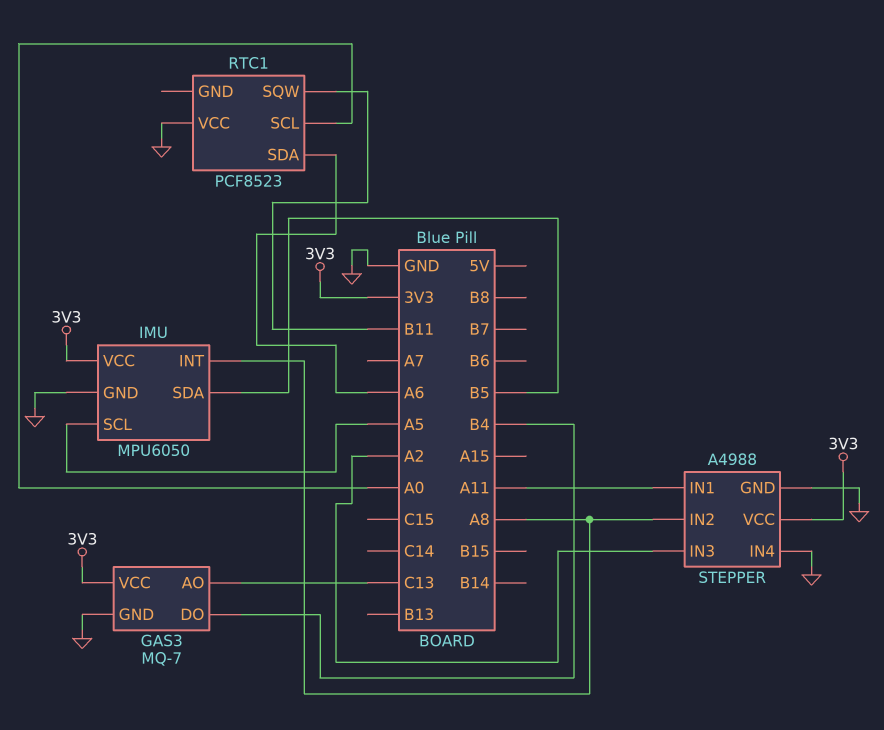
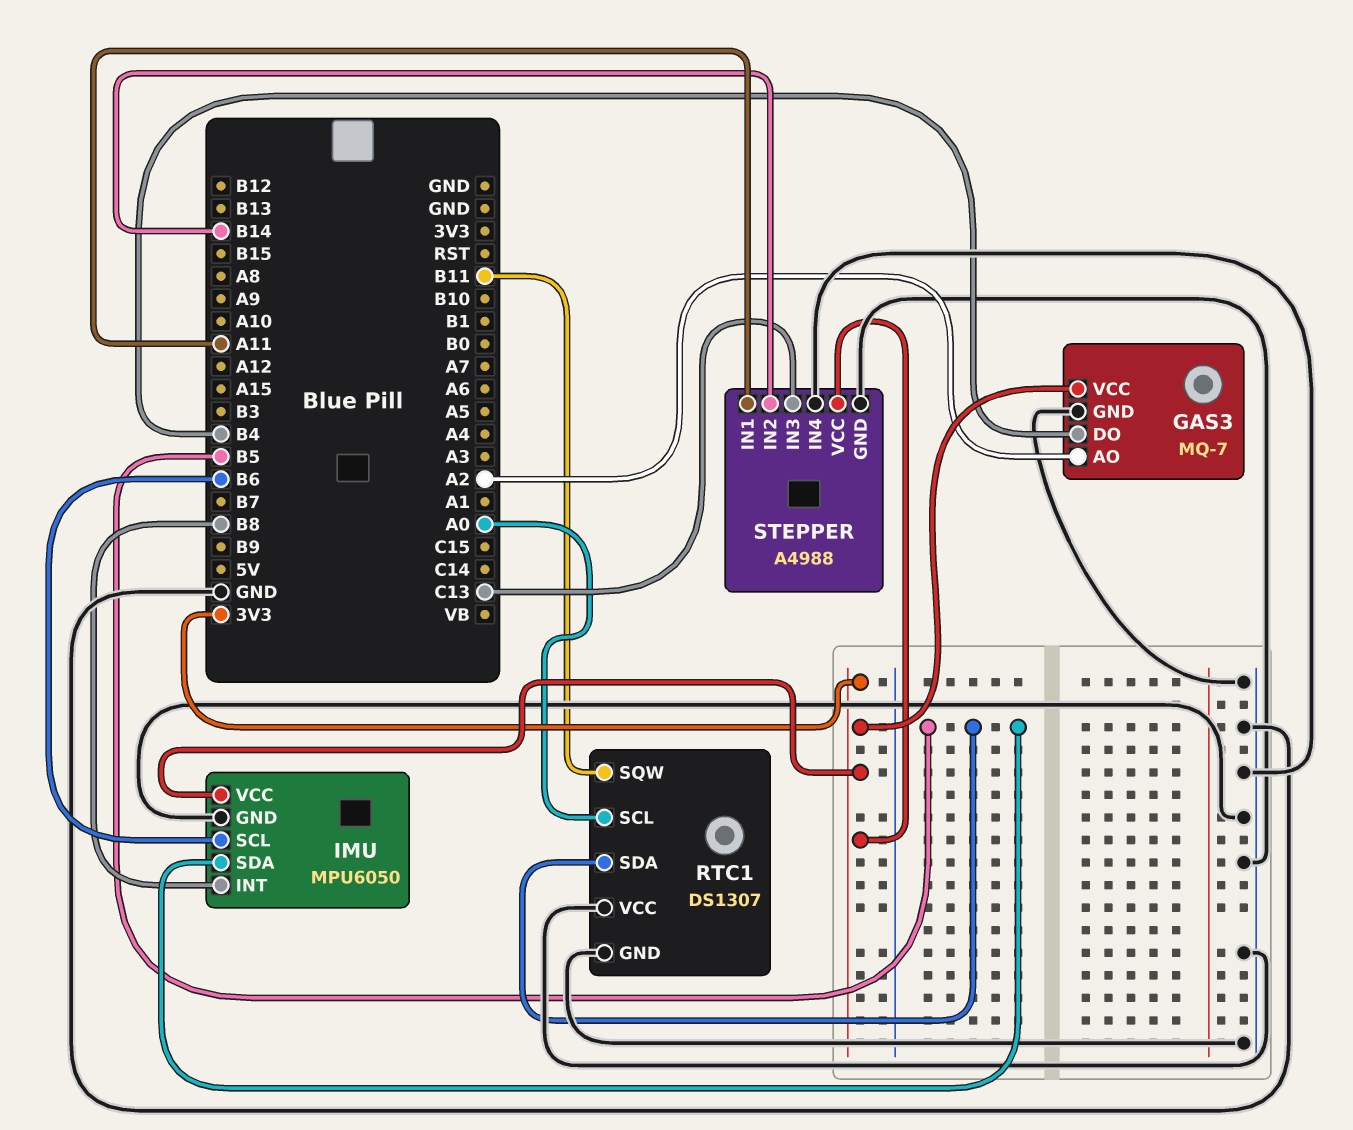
GAS3 pin AO: C13 -> A2
IMU pin INT: A8 -> B8
IMU pin SCL: A5 -> B6
RTC1: PCF8523 -> DS1307
RTC1 pin GND: none -> GND
RTC1 pin SDA: A6 -> B5
STEPPER pin IN2: A8 -> B14
STEPPER pin IN3: A2 -> C13

